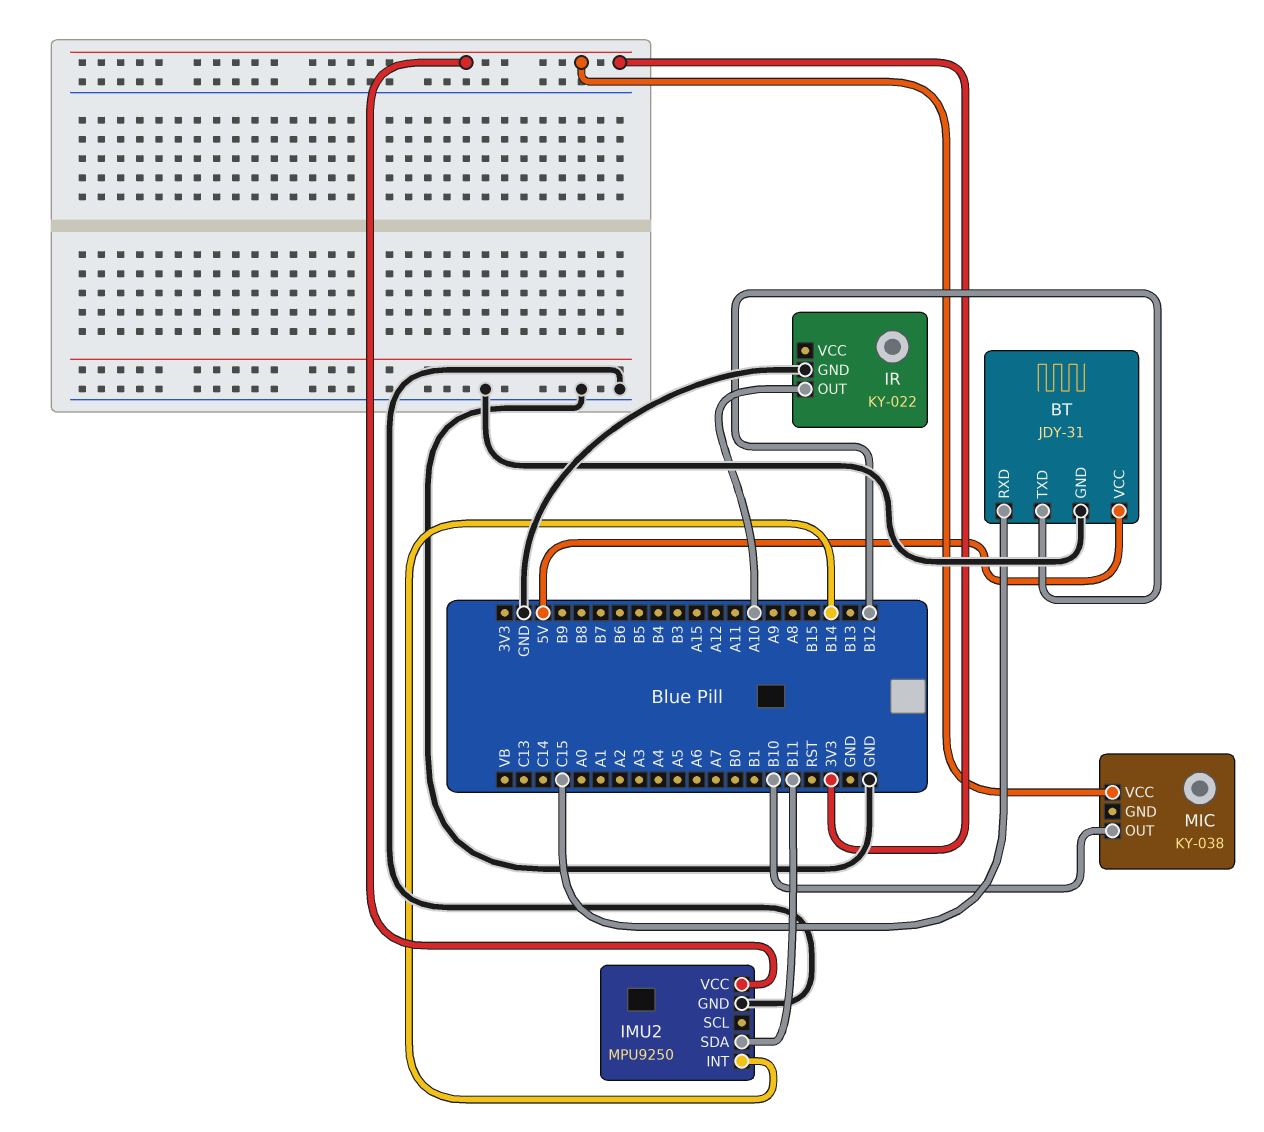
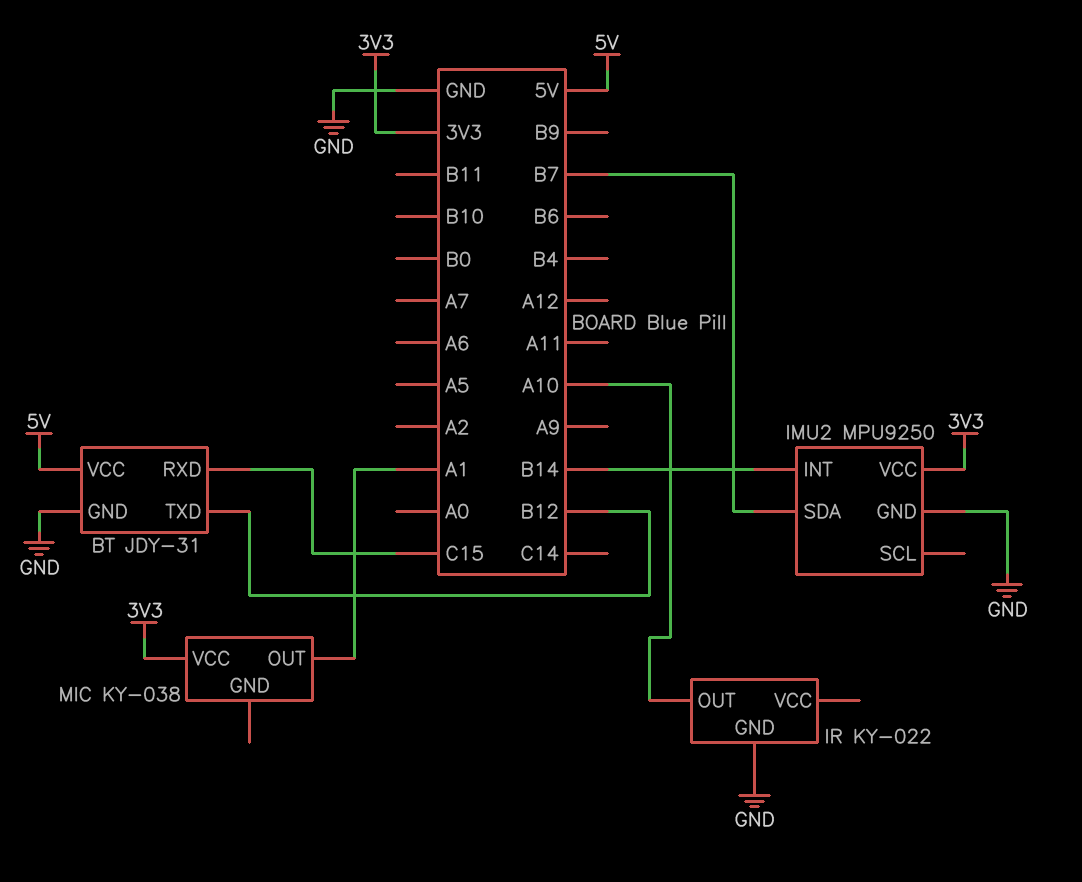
IMU2 pin SDA: B11 -> B7
MIC pin OUT: B10 -> A1

